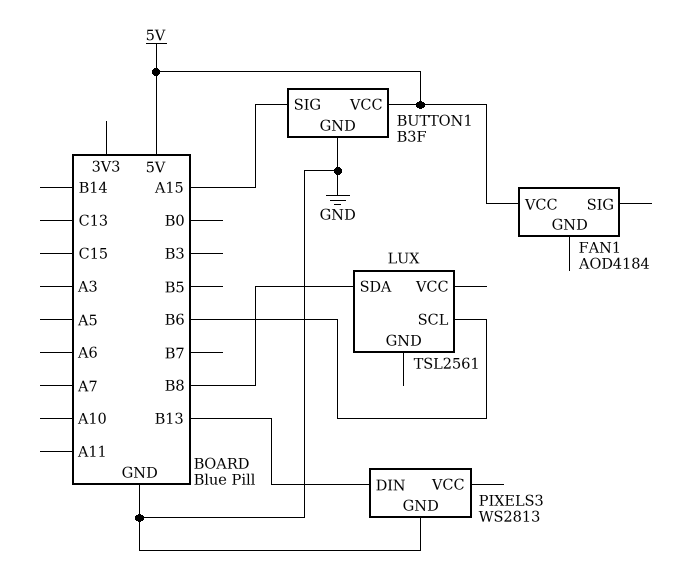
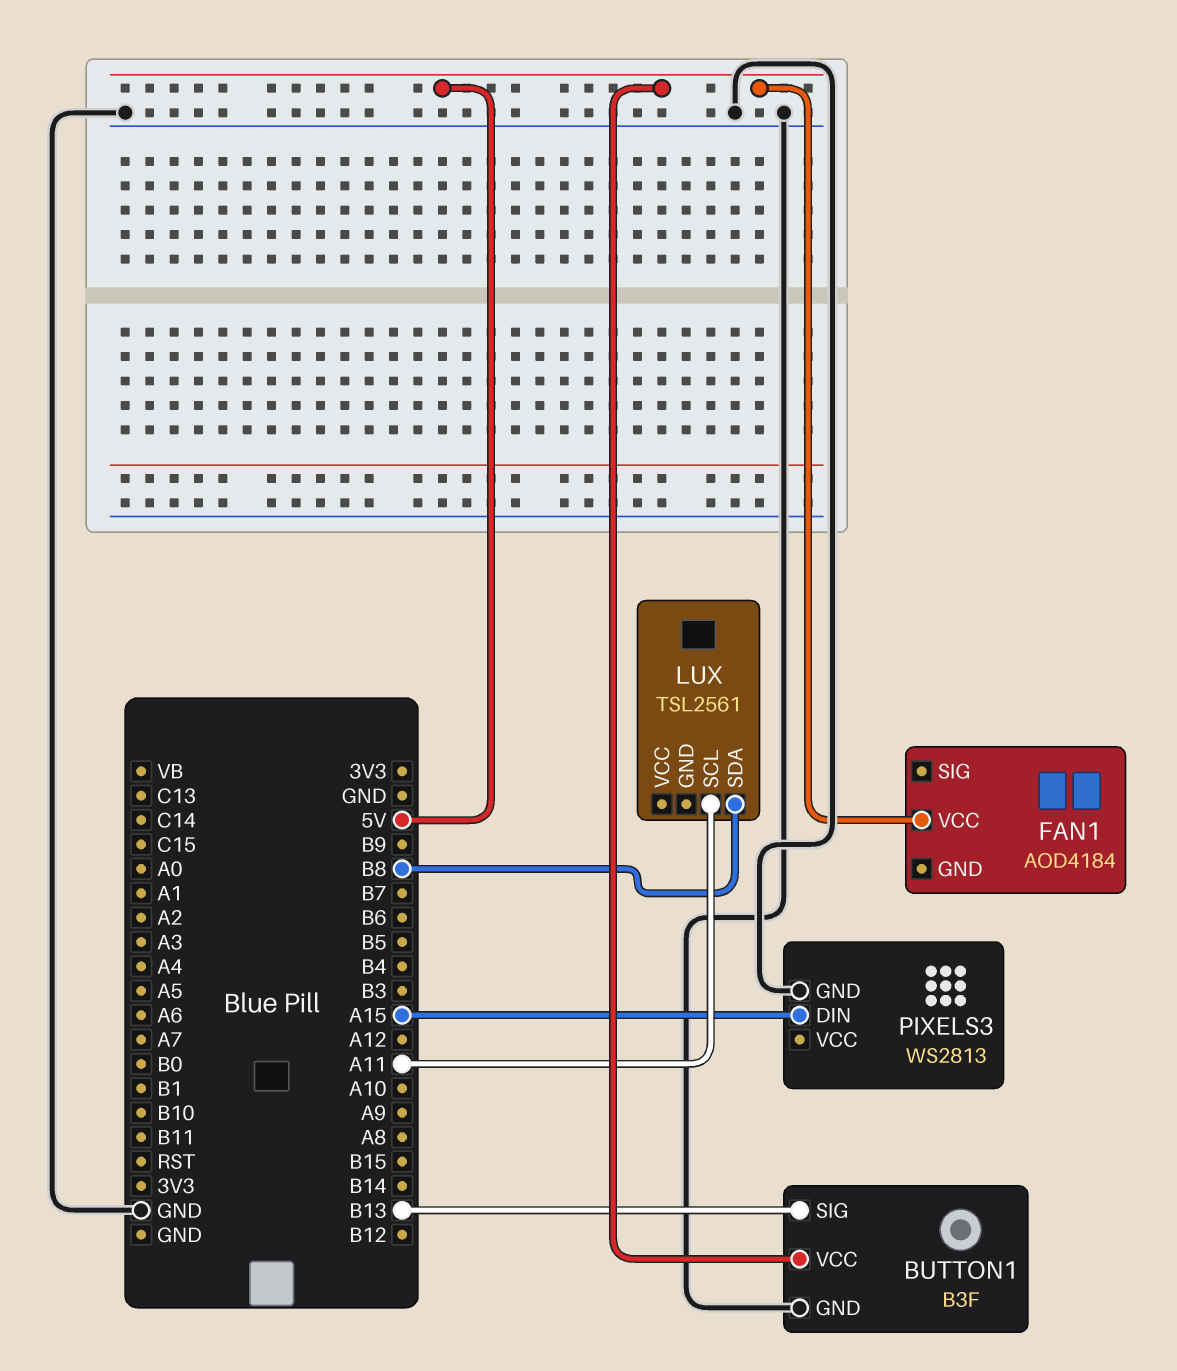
BUTTON1 pin SIG: A15 -> B13
LUX pin SCL: B6 -> A11
PIXELS3 pin DIN: B13 -> A15

